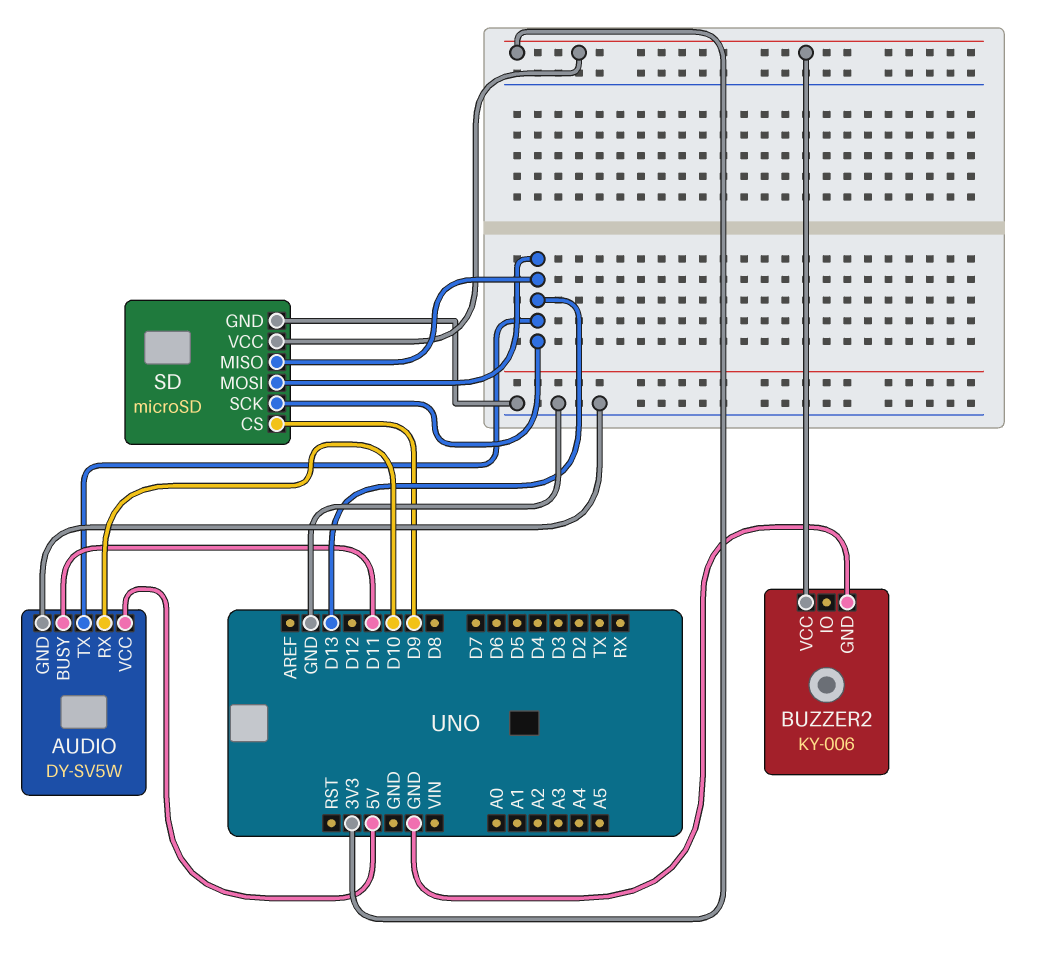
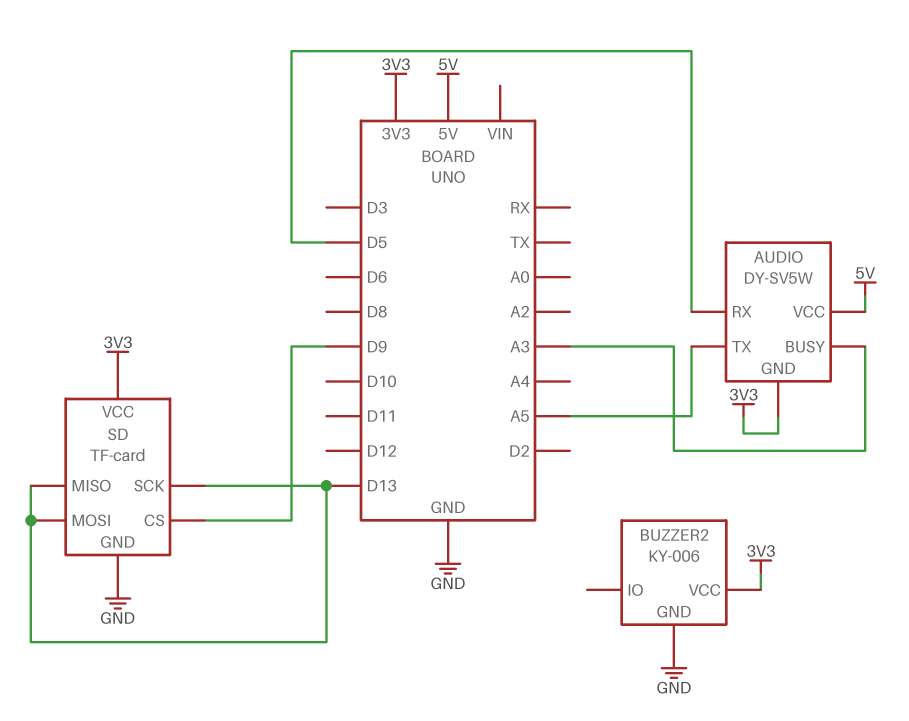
AUDIO pin BUSY: D11 -> A3
AUDIO pin GND: GND -> 3V3
AUDIO pin RX: D10 -> D5
AUDIO pin TX: D13 -> A5
SD: microSD -> TF-card

